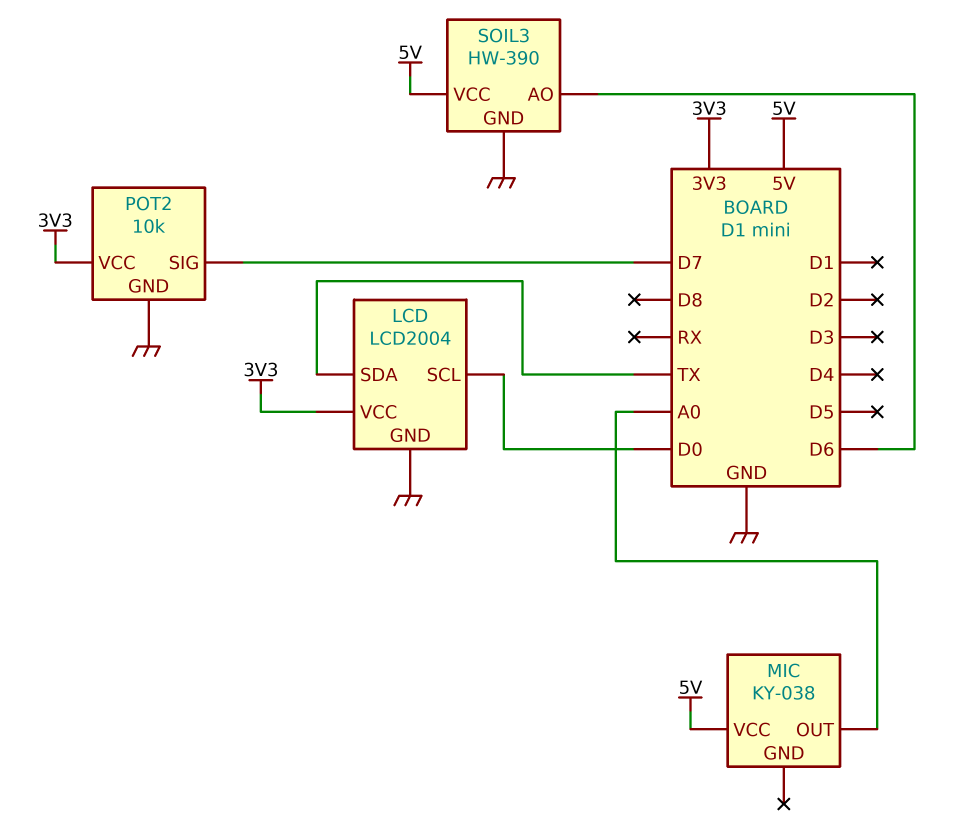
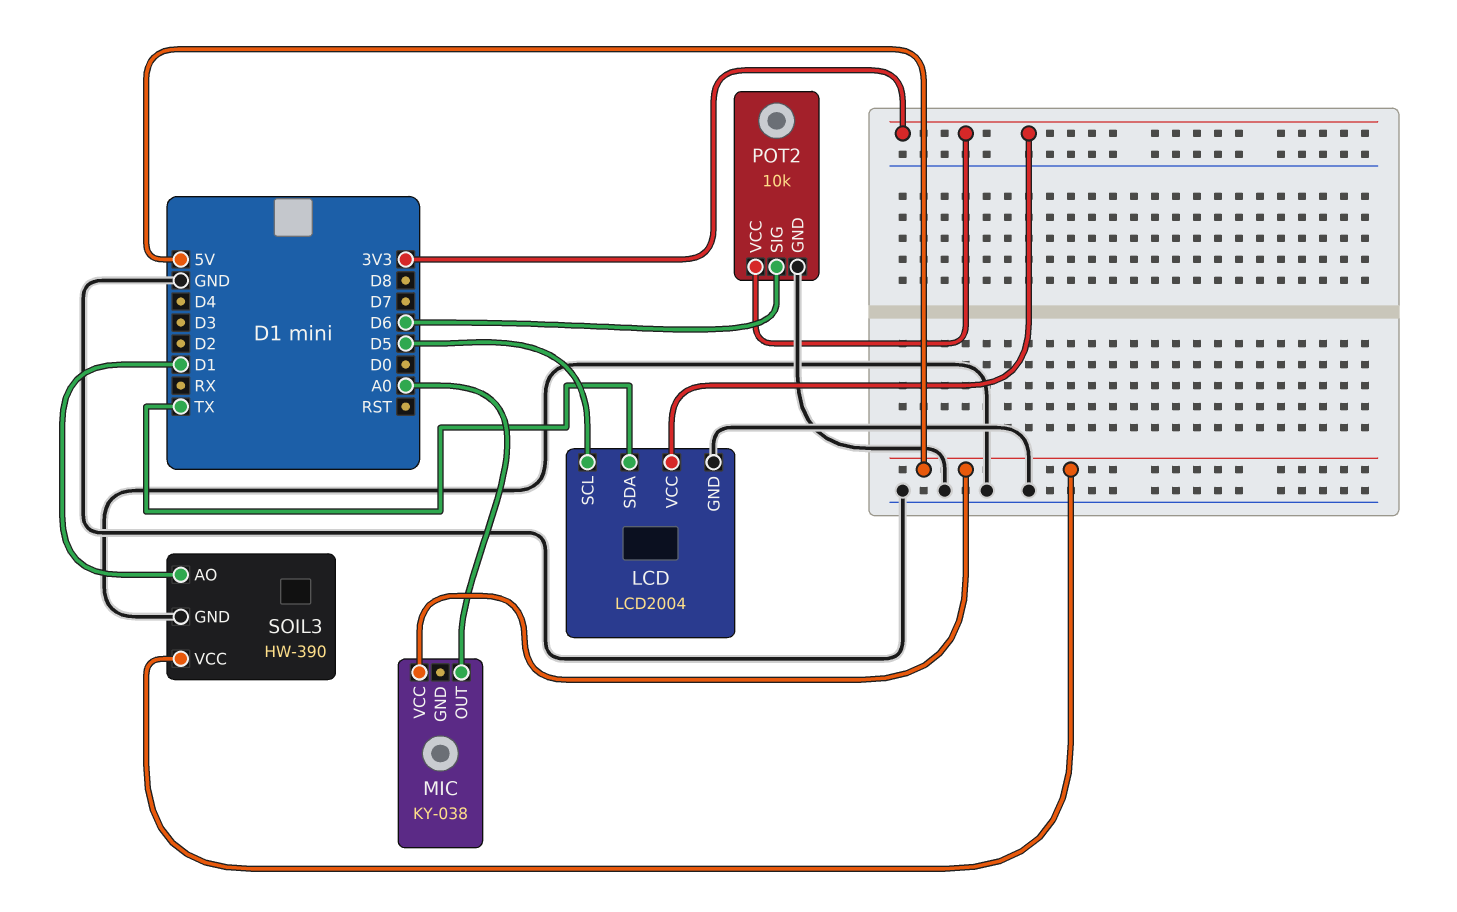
LCD pin SCL: D0 -> D5
POT2 pin SIG: D7 -> D6
SOIL3 pin AO: D6 -> D1

